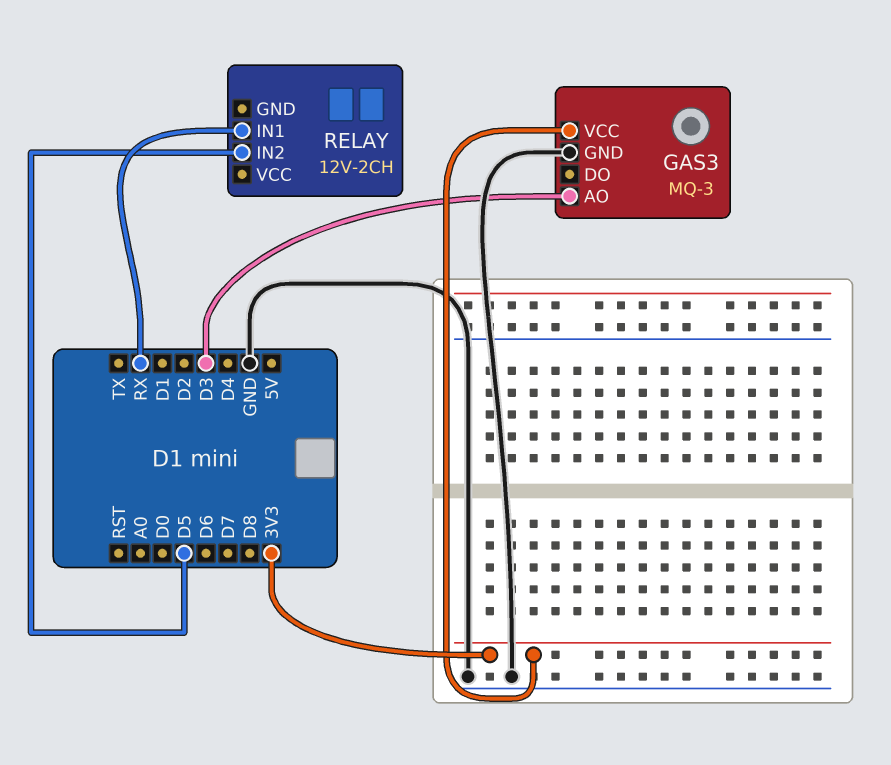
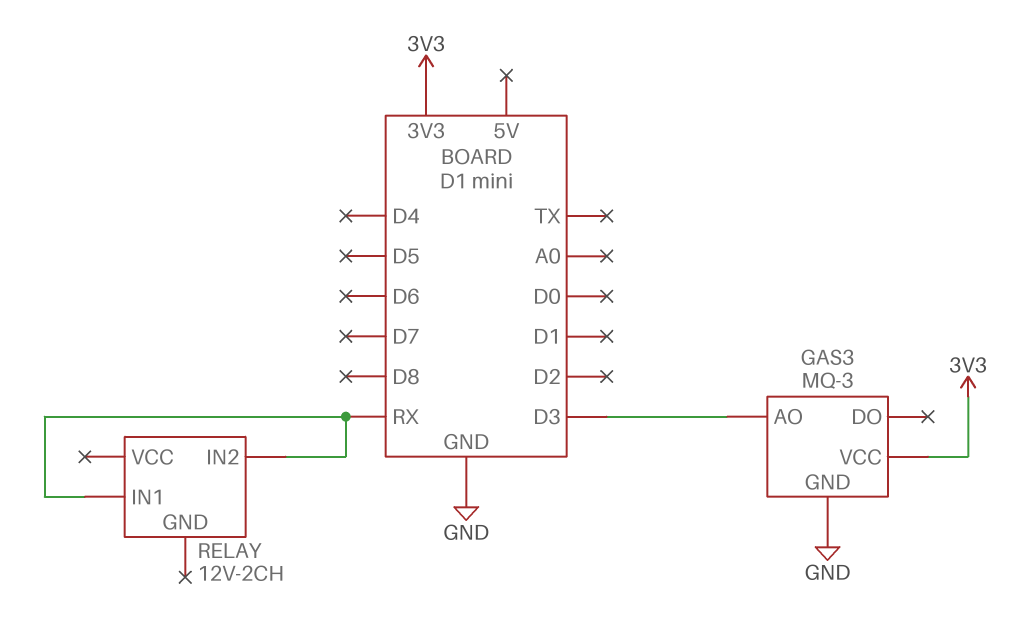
RELAY pin IN2: D5 -> RX

